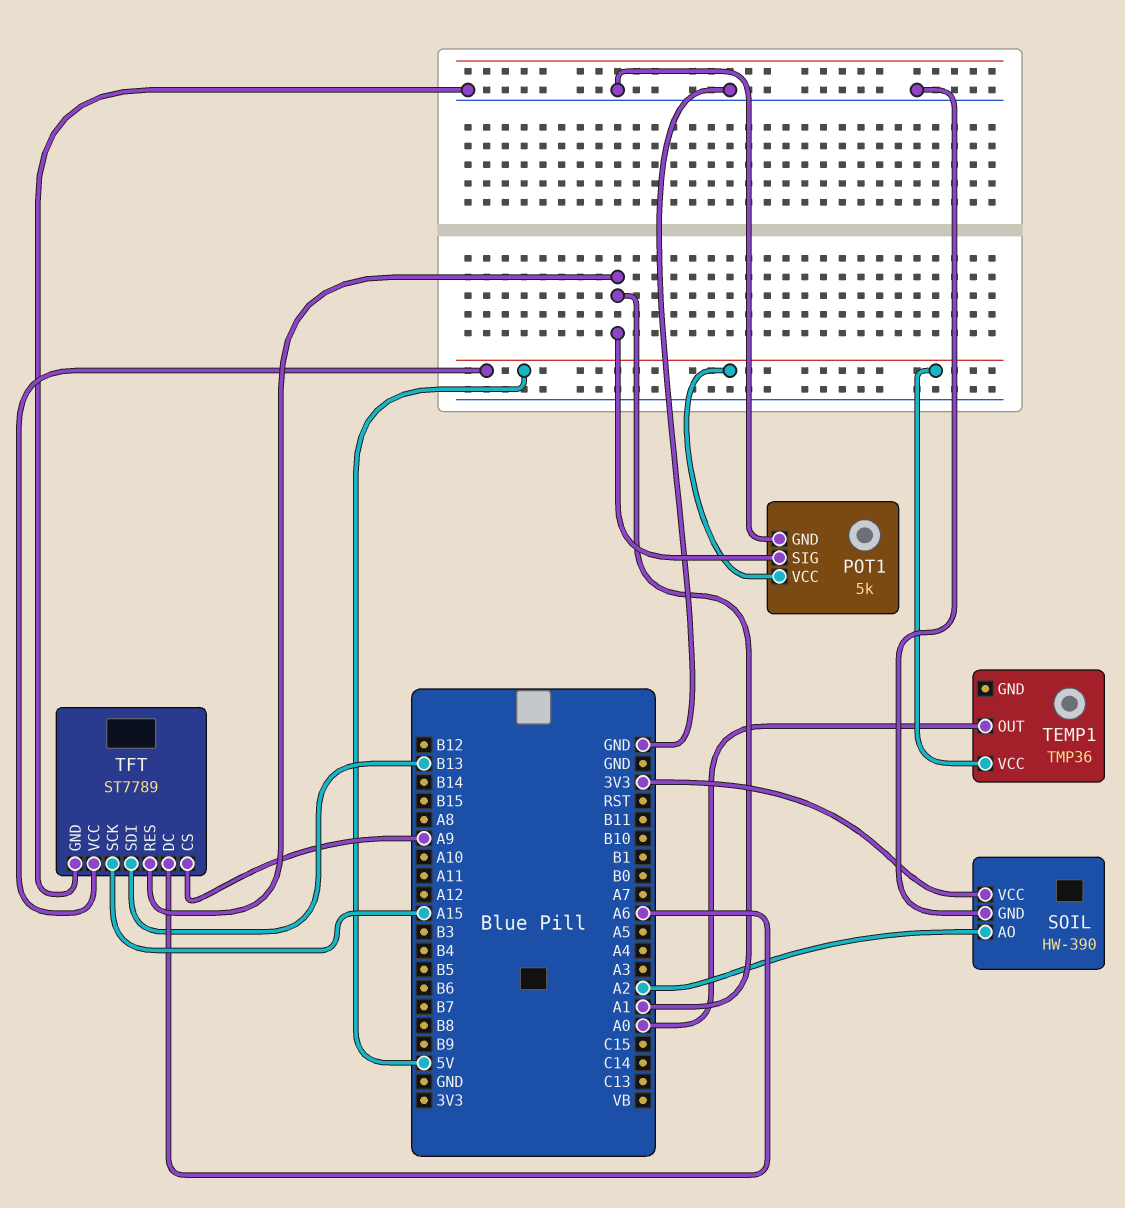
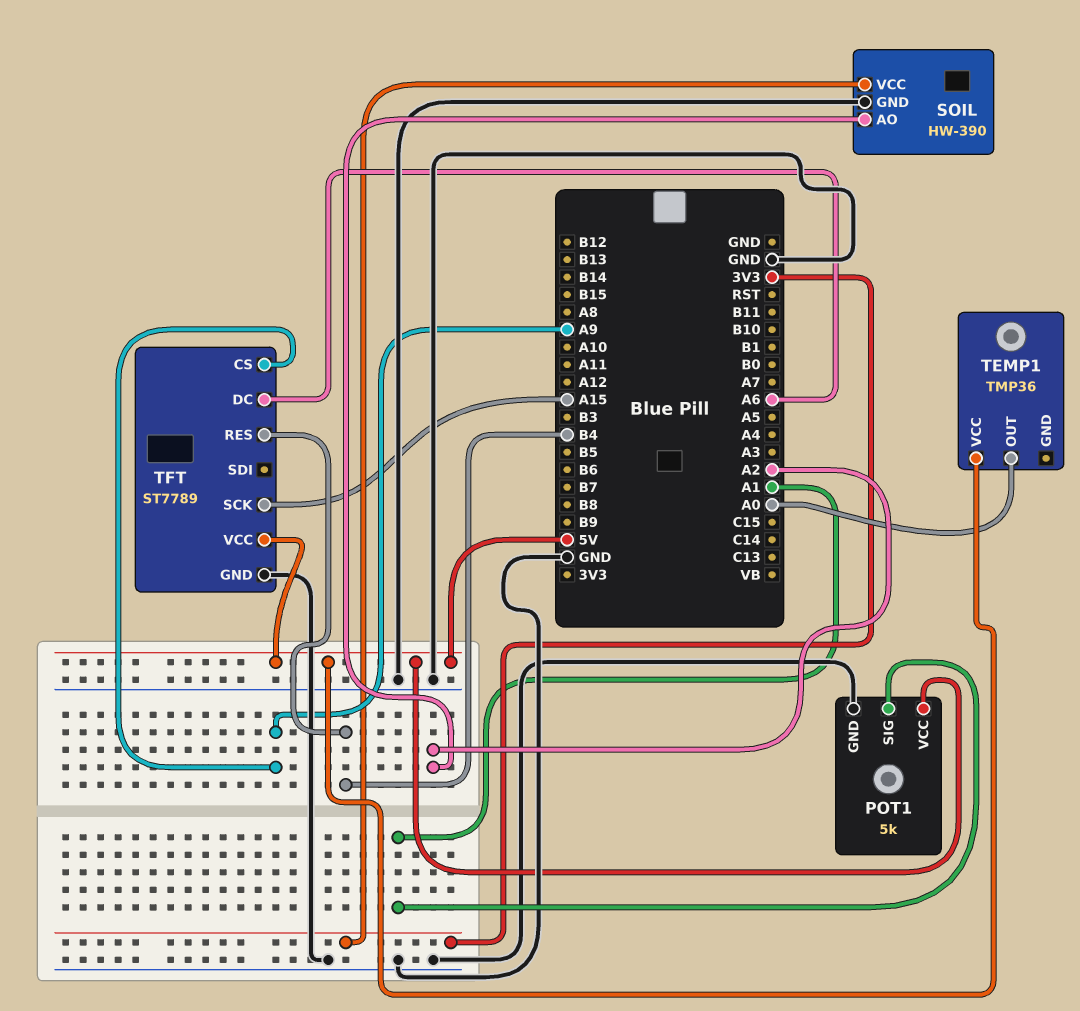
TFT pin RES: A1 -> B4
TFT pin SDI: B13 -> none

